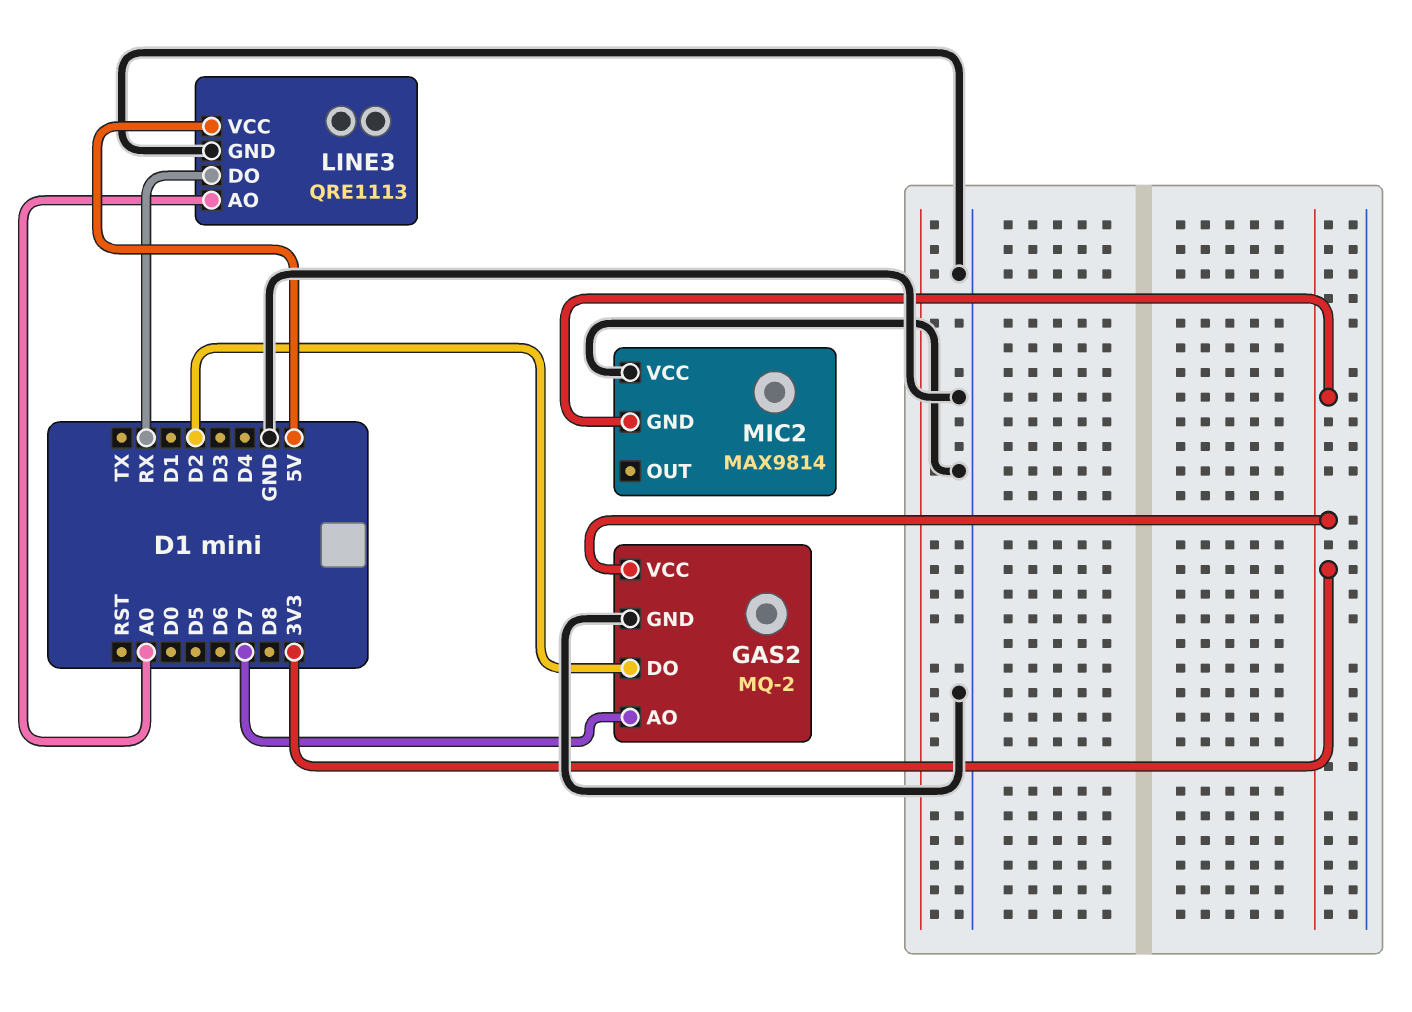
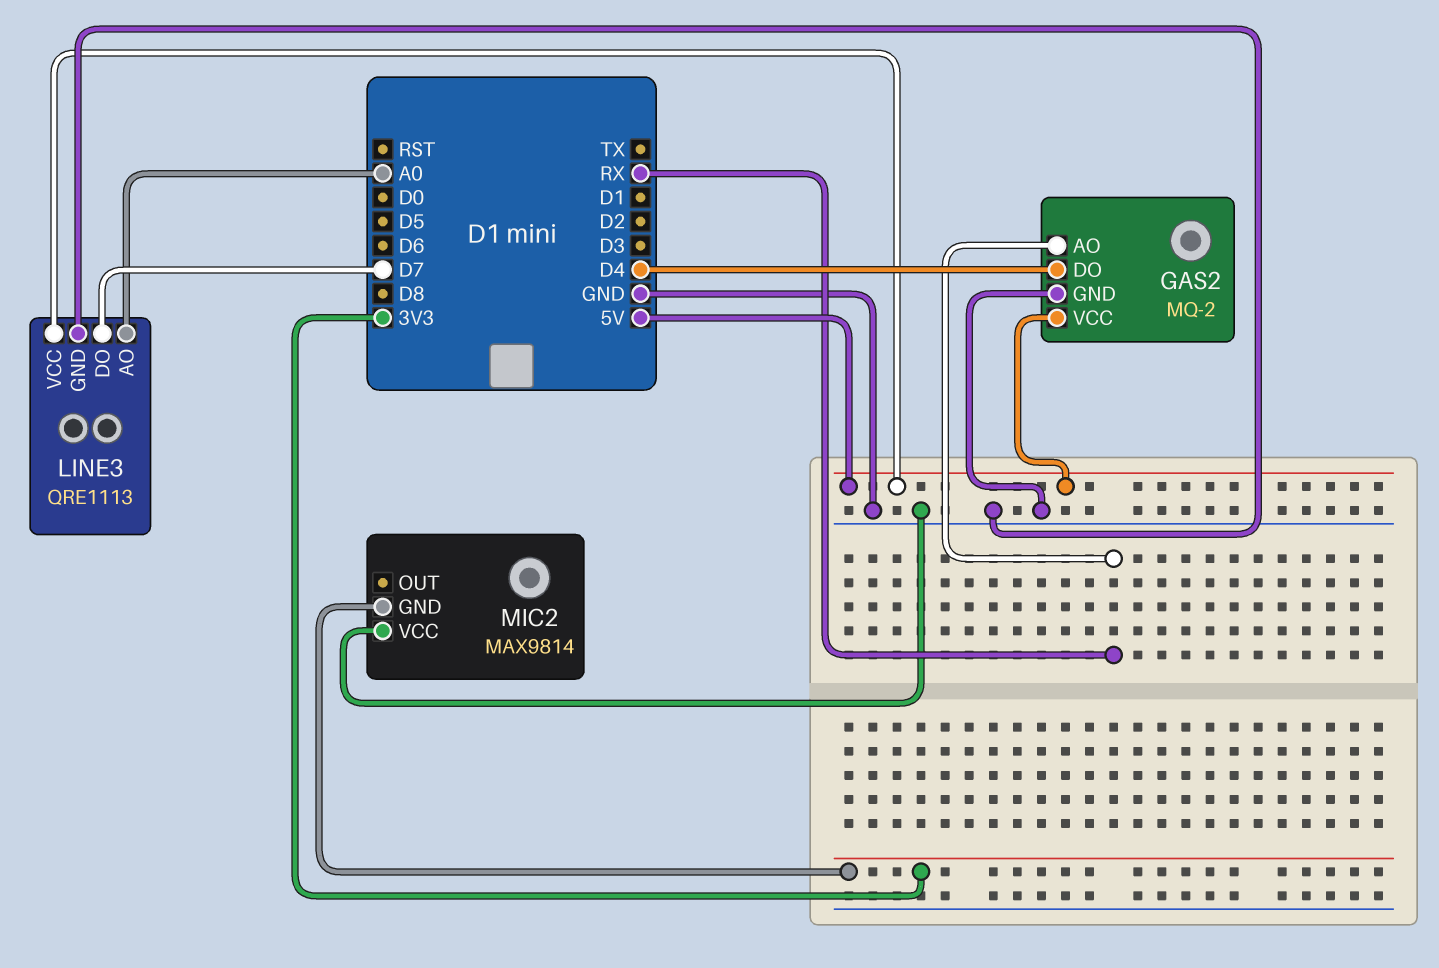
GAS2 pin AO: D7 -> RX
GAS2 pin DO: D2 -> D4
GAS2 pin VCC: 3V3 -> 5V
LINE3 pin DO: RX -> D7

